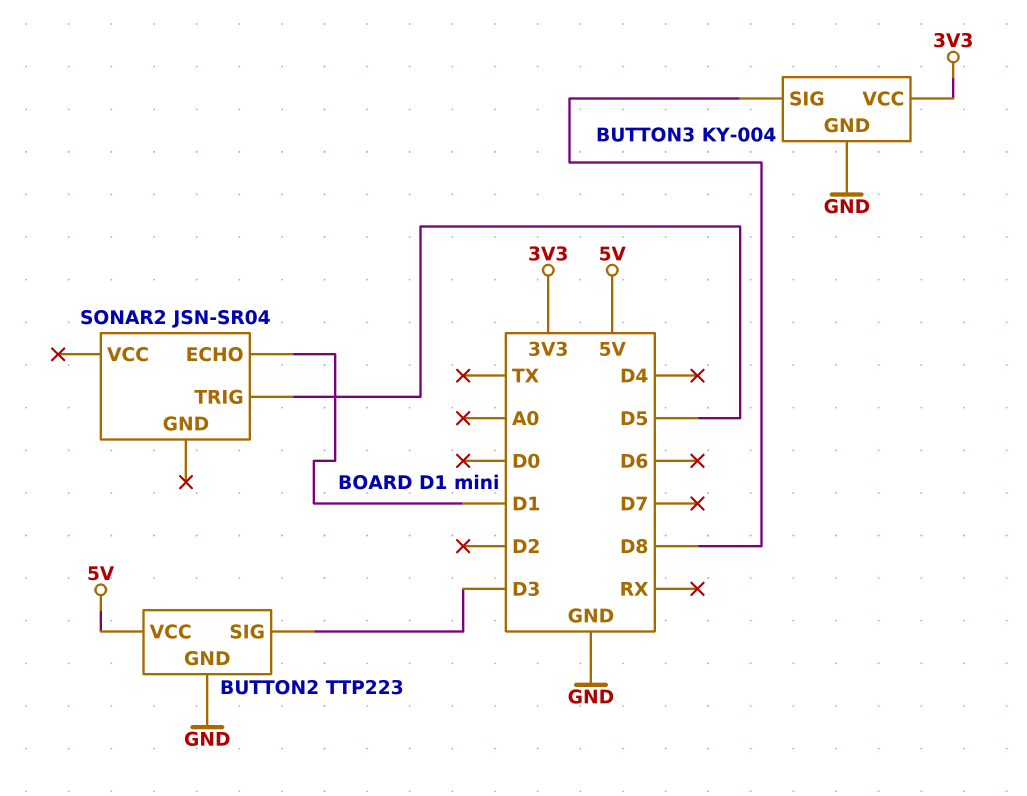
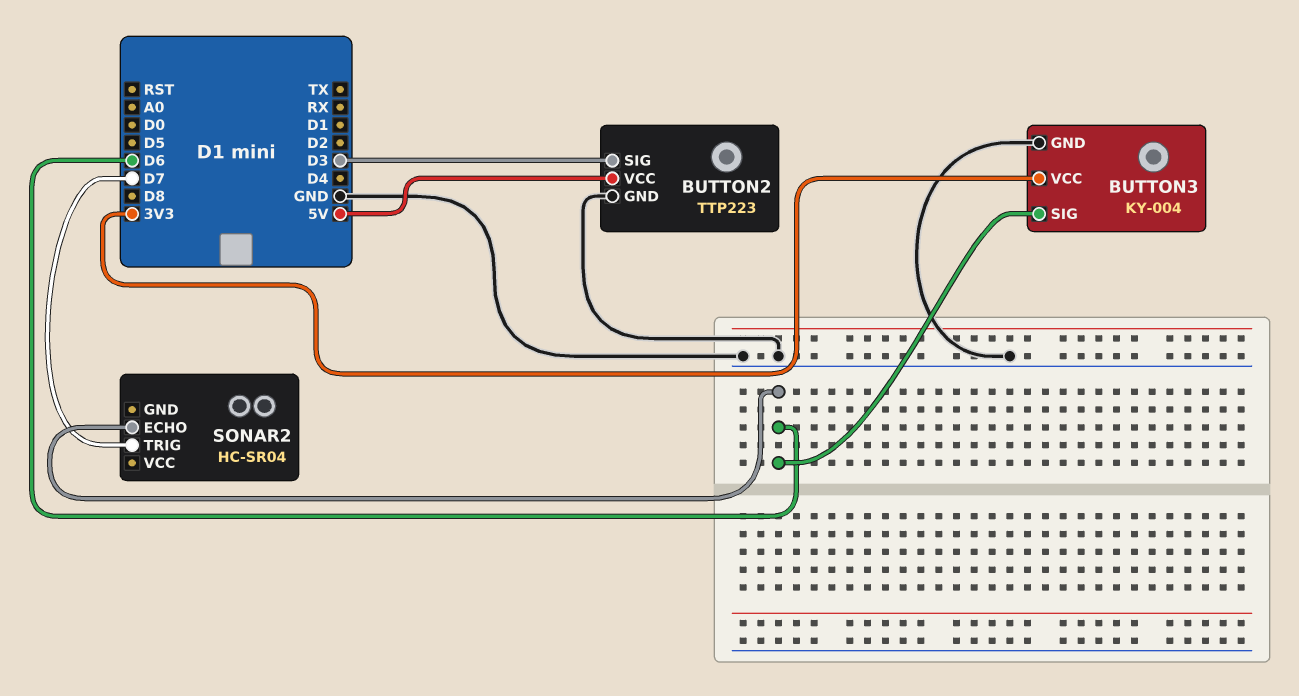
BUTTON3 pin SIG: D8 -> D6
SONAR2: JSN-SR04 -> HC-SR04
SONAR2 pin ECHO: D1 -> D6
SONAR2 pin TRIG: D5 -> D7

